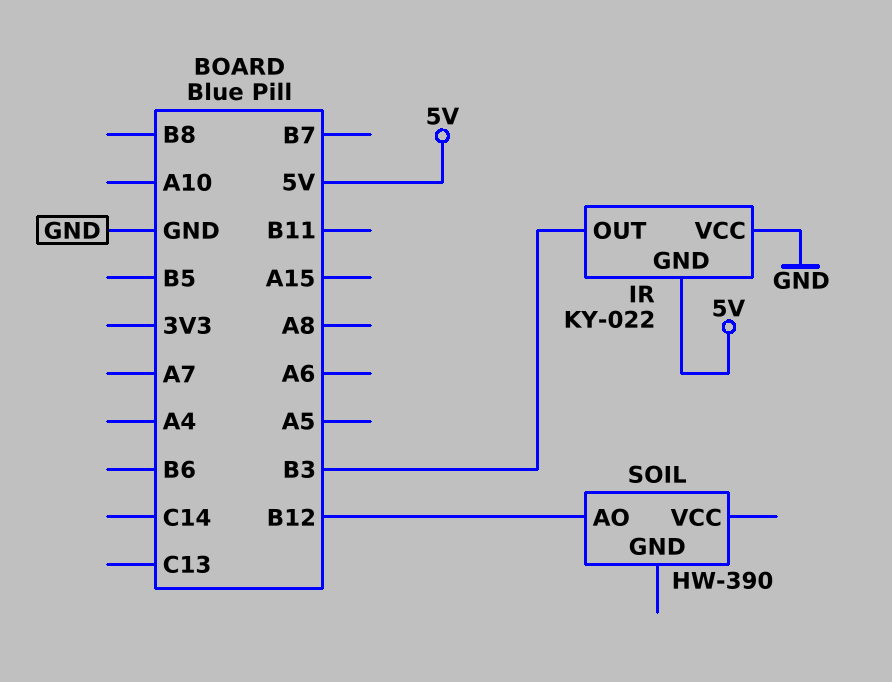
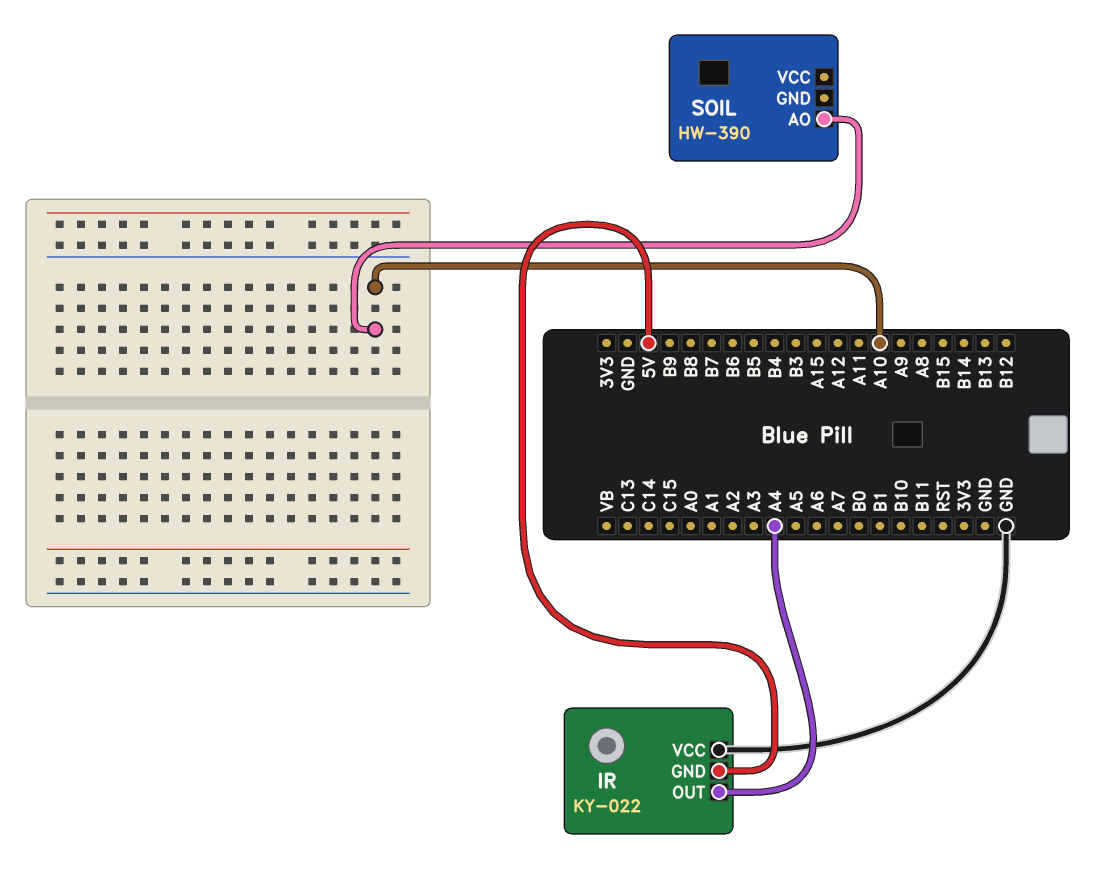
IR pin OUT: B3 -> A4
SOIL pin AO: B12 -> A10

